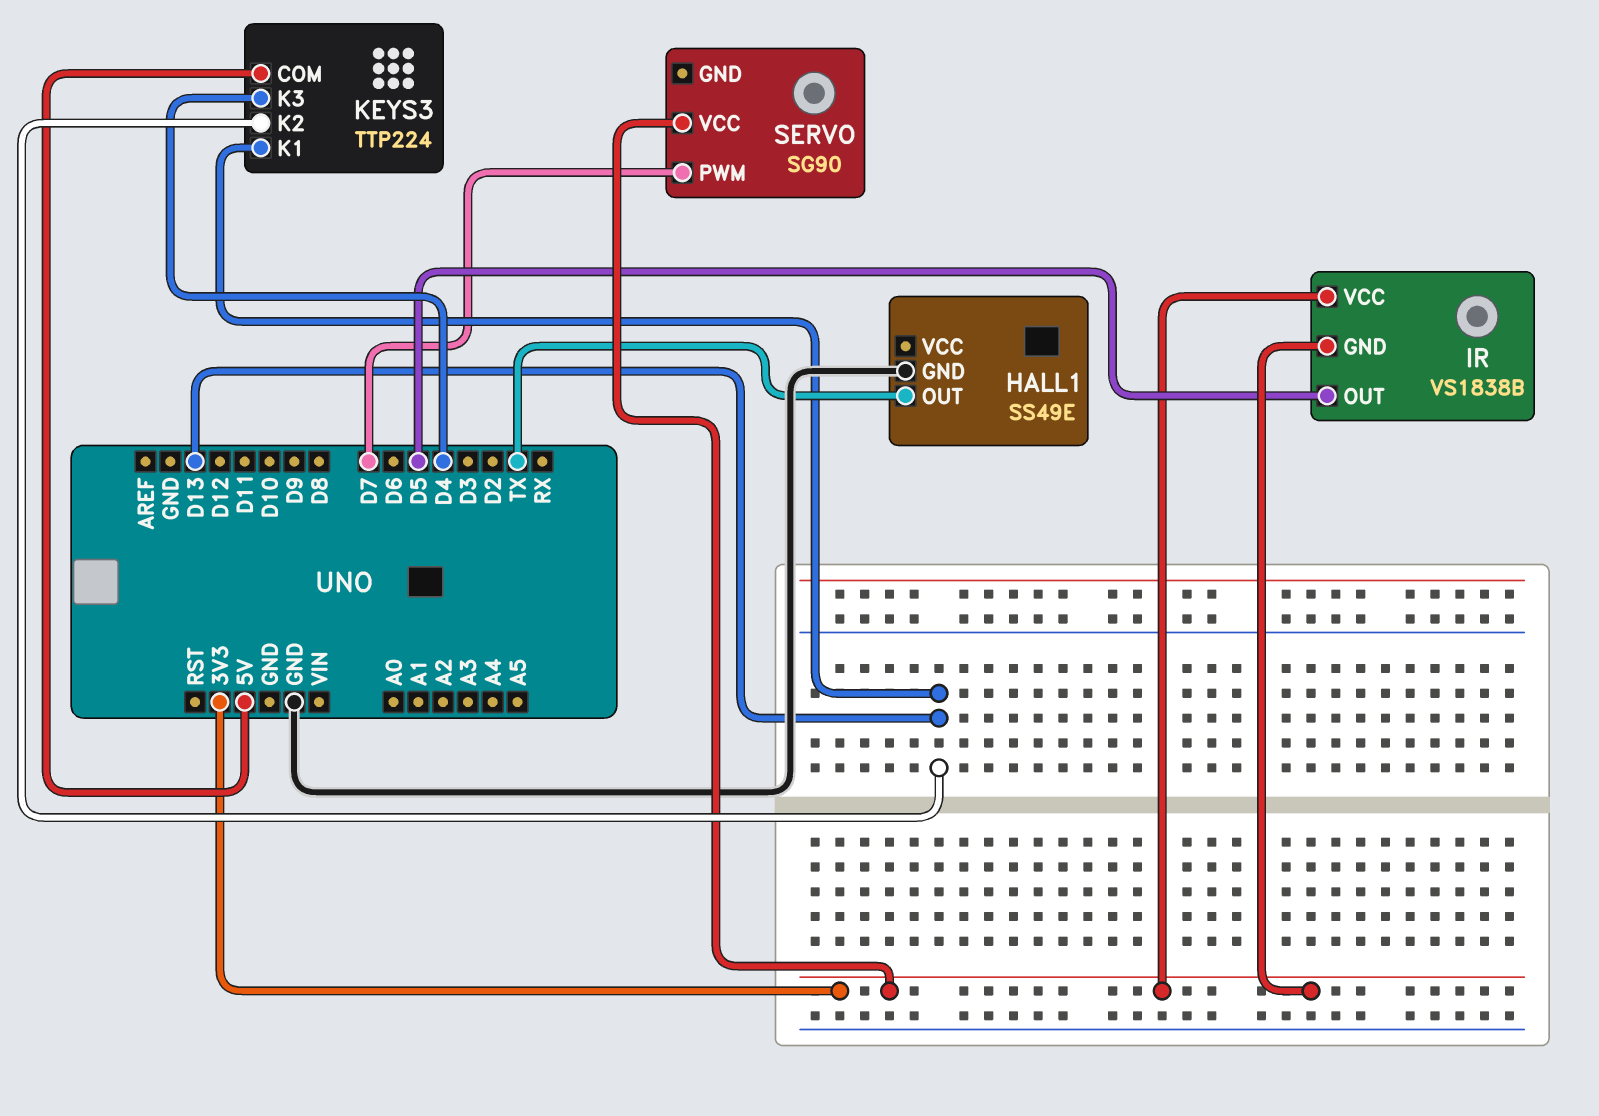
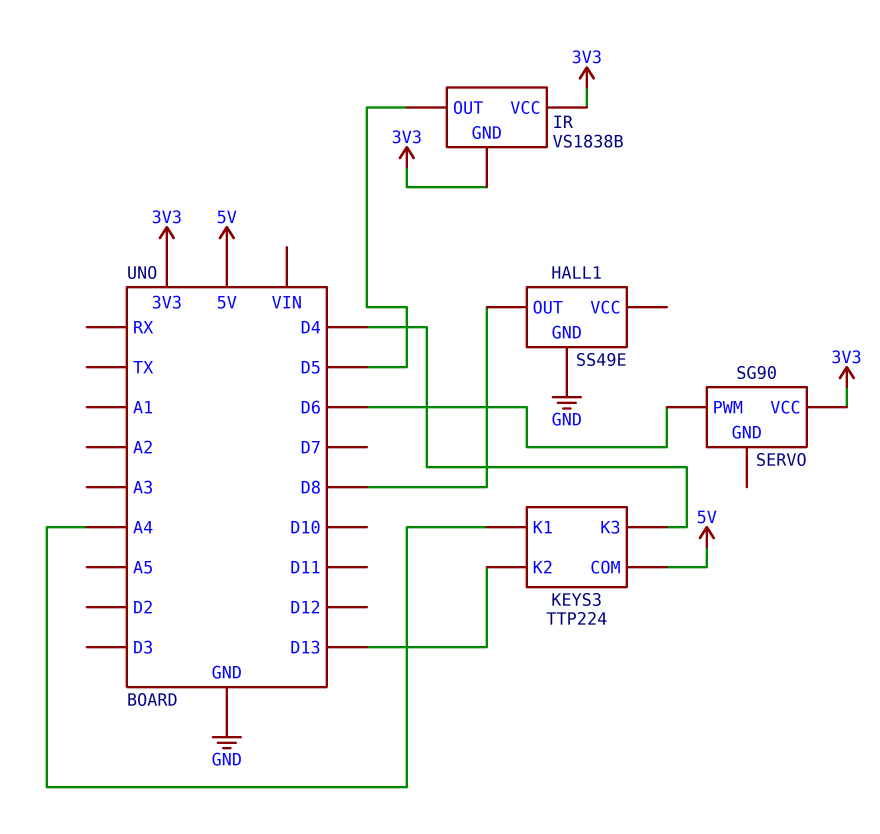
HALL1 pin OUT: TX -> D8
KEYS3 pin K1: D13 -> A4
SERVO pin PWM: D7 -> D6

